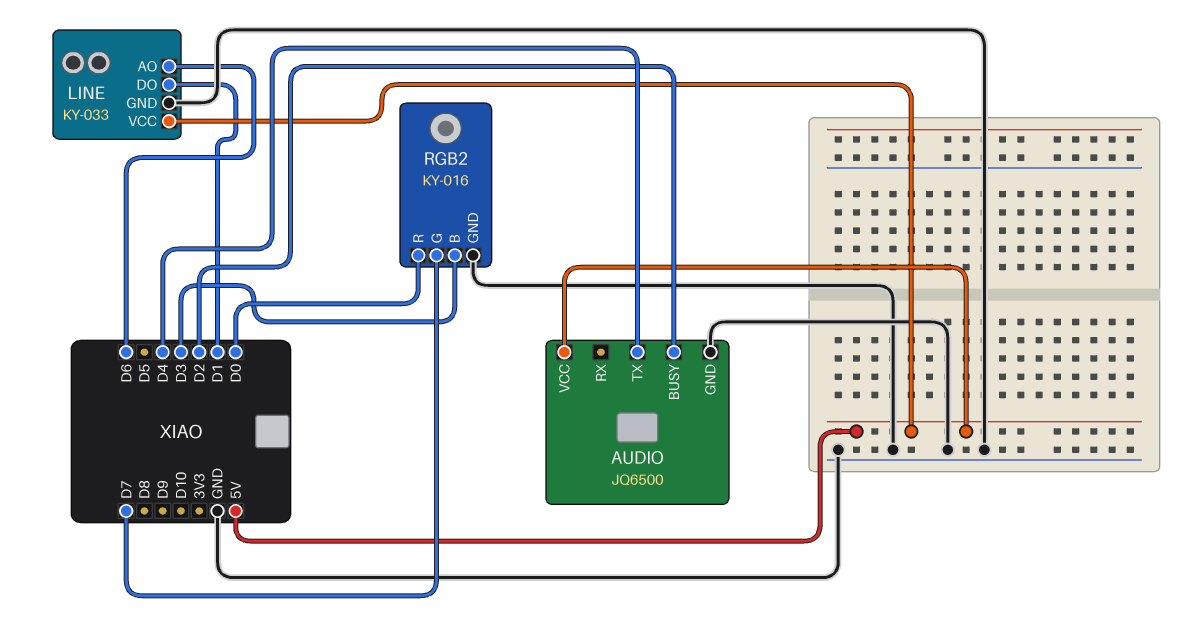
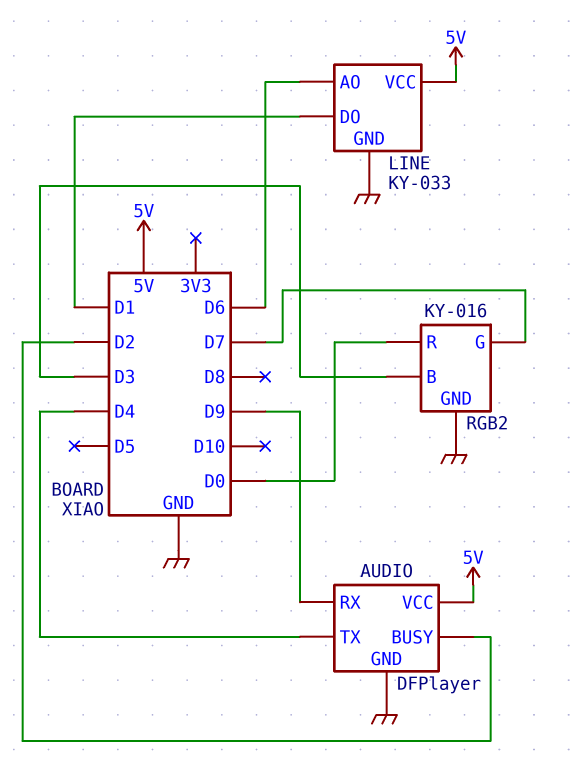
AUDIO: JQ6500 -> DFPlayer
AUDIO pin RX: none -> D9

